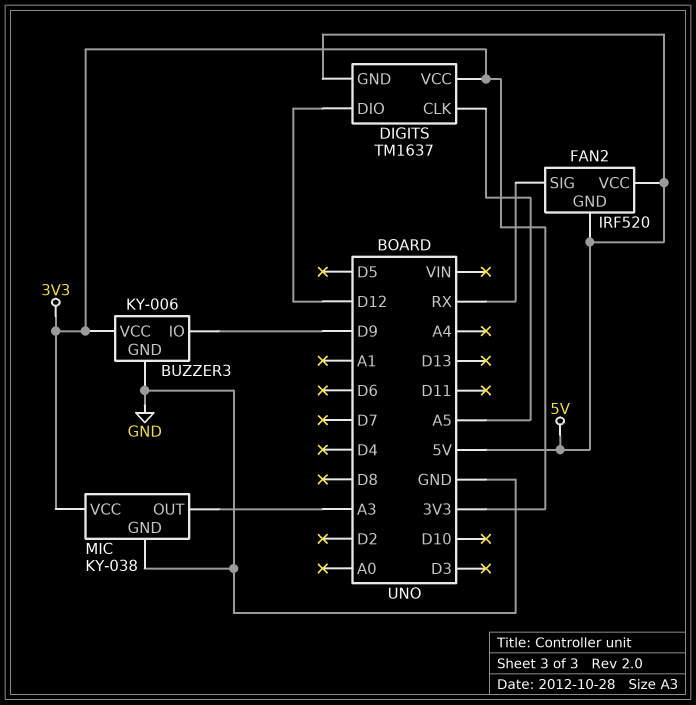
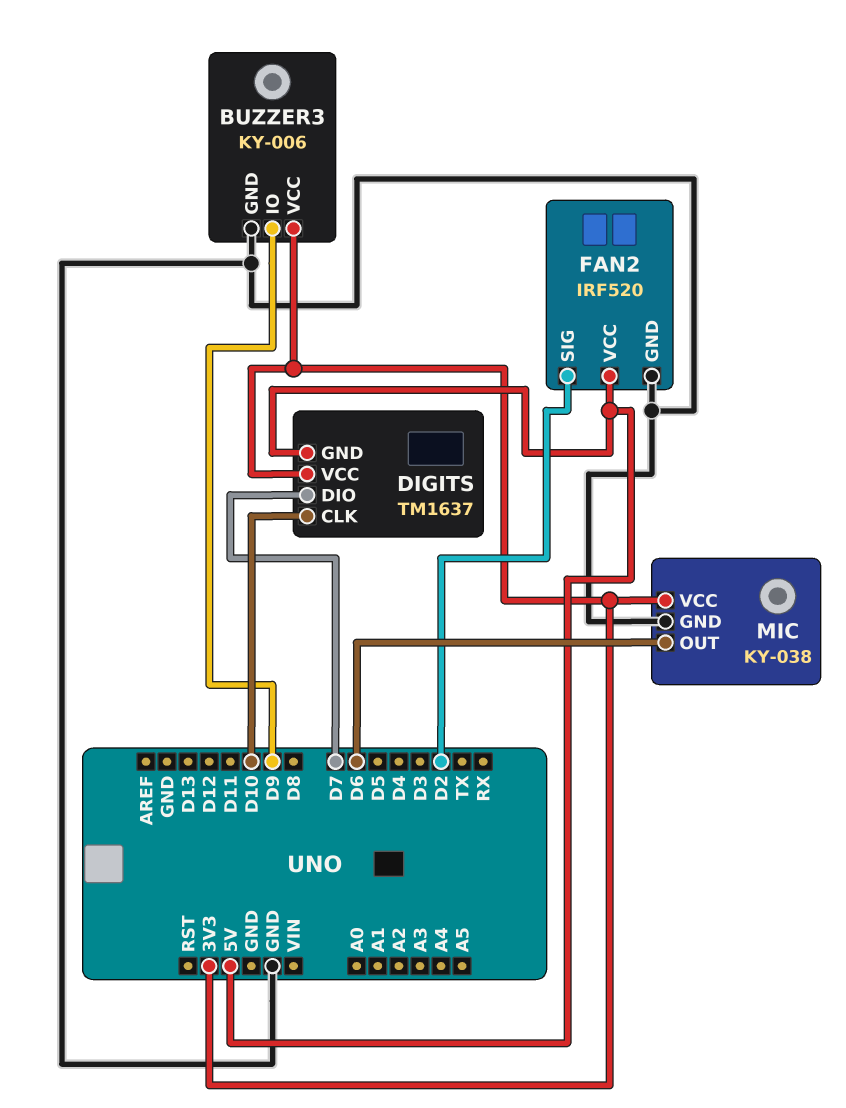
DIGITS pin CLK: A5 -> D10
DIGITS pin DIO: D12 -> D7
FAN2 pin GND: 5V -> GND
FAN2 pin SIG: RX -> D2
MIC pin OUT: A3 -> D6

